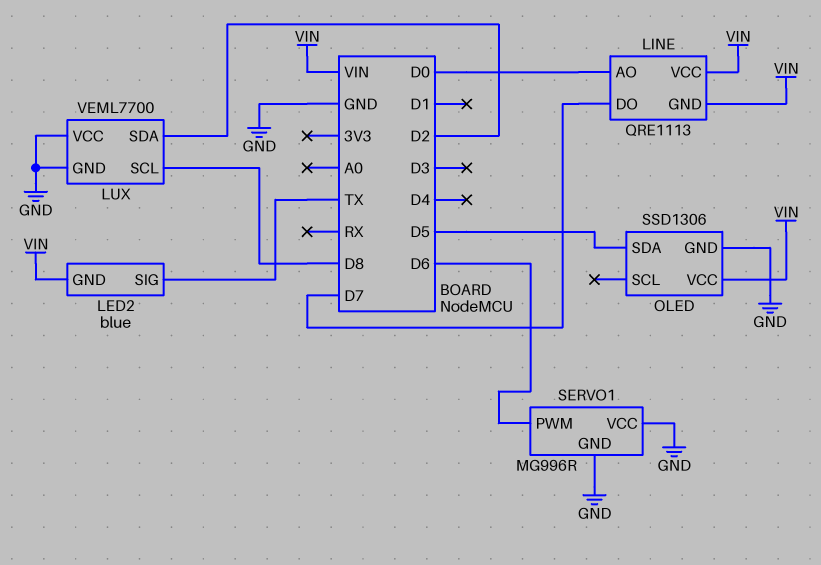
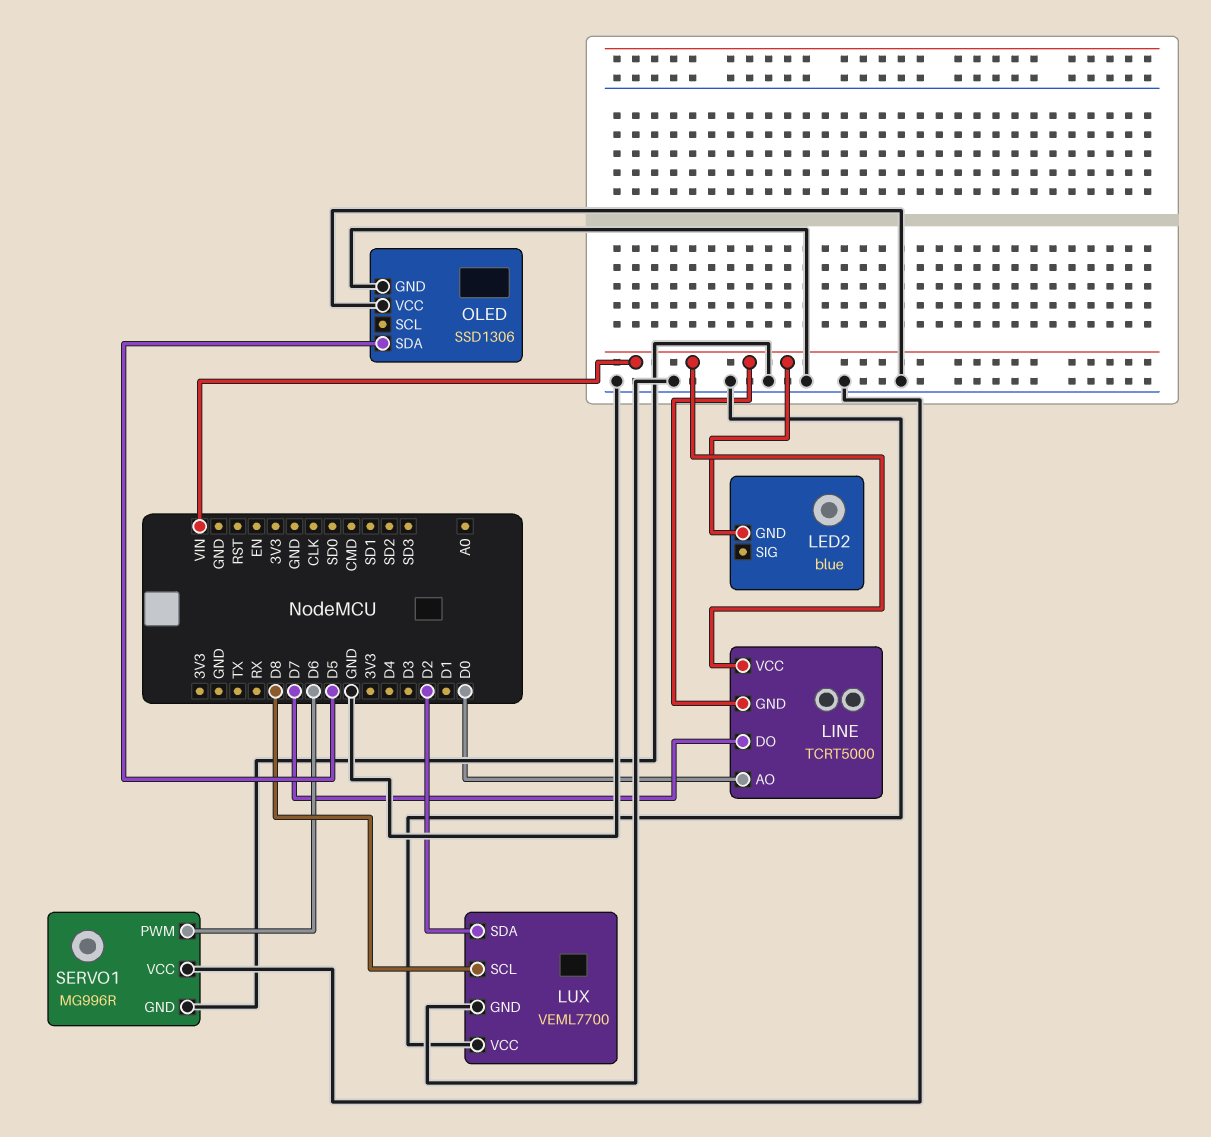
LED2 pin SIG: TX -> none
LINE: QRE1113 -> TCRT5000
OLED pin VCC: VIN -> GND

